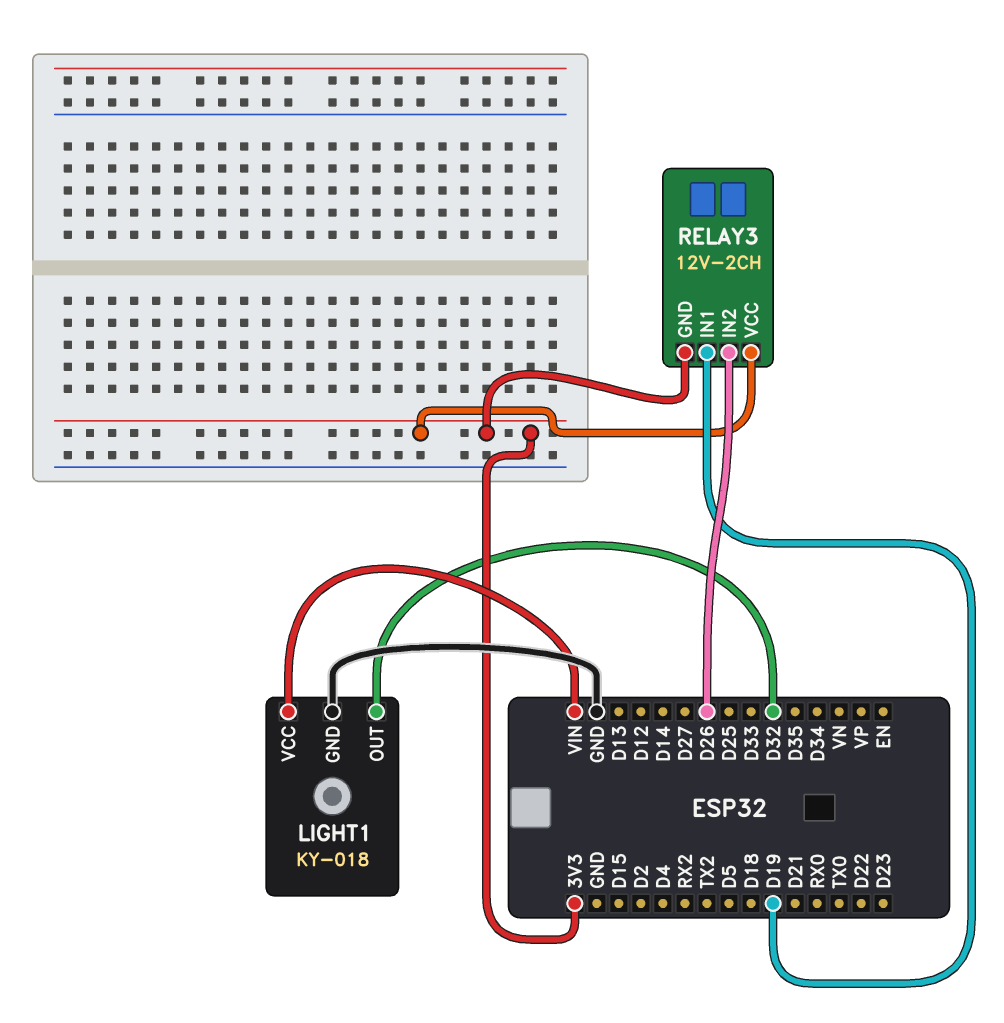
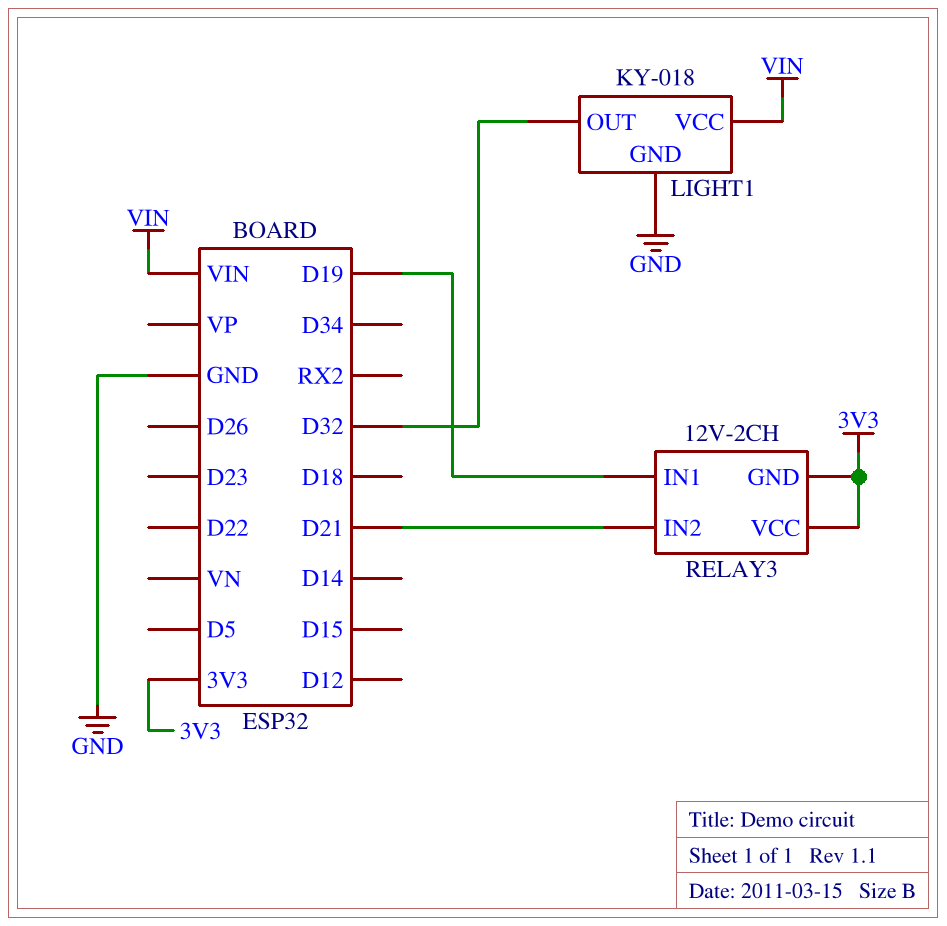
RELAY3 pin IN2: D26 -> D21

